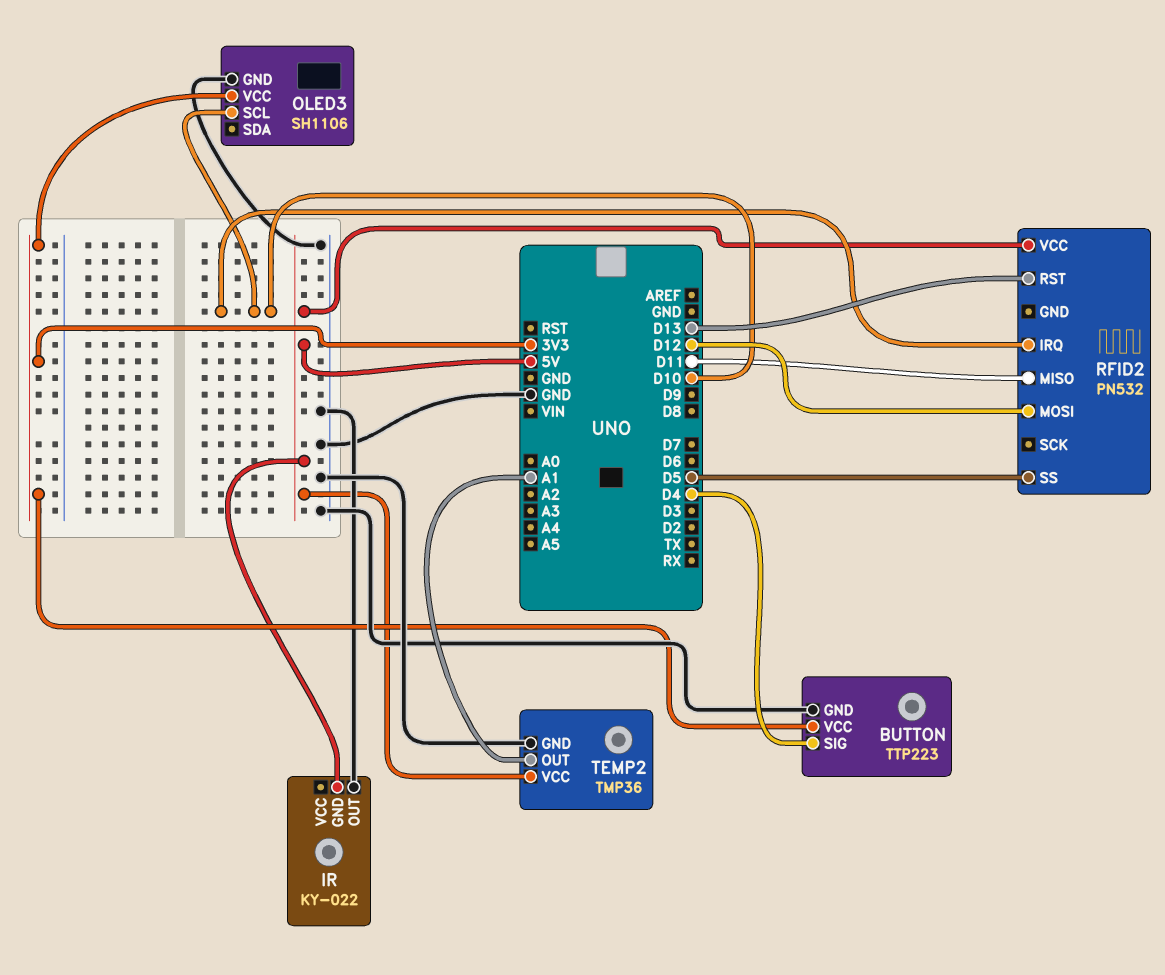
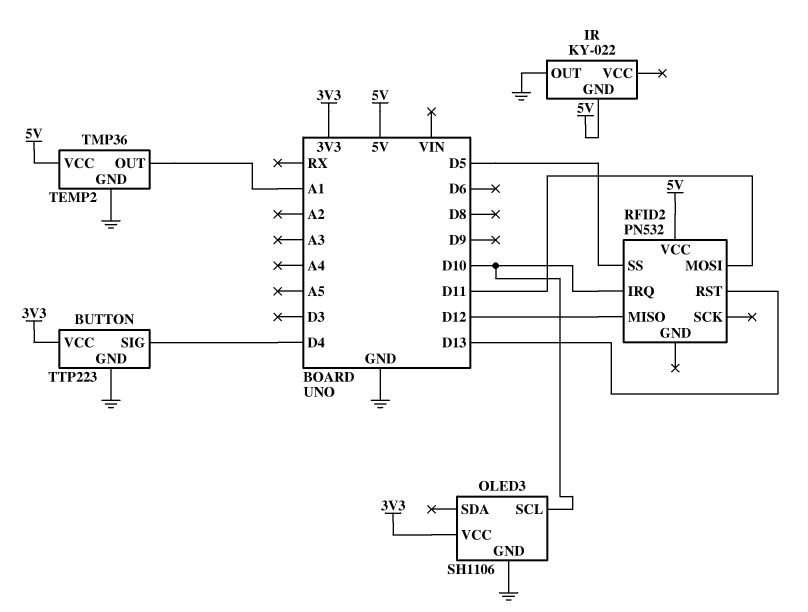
RFID2 pin MISO: D11 -> D12
RFID2 pin MOSI: D12 -> D11

